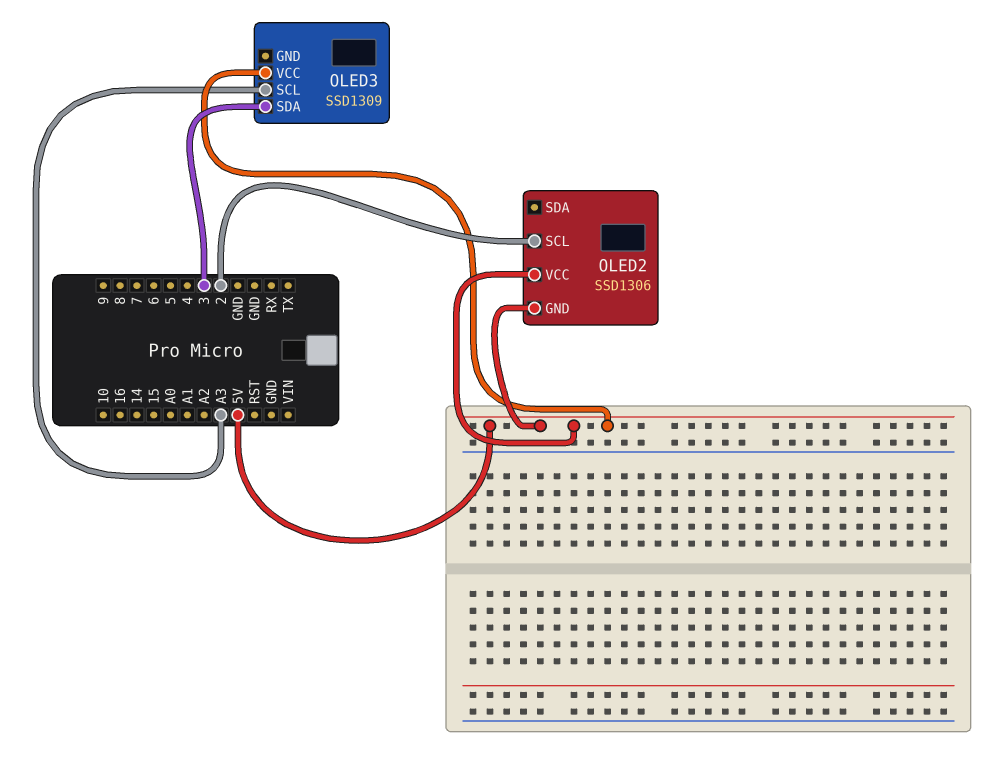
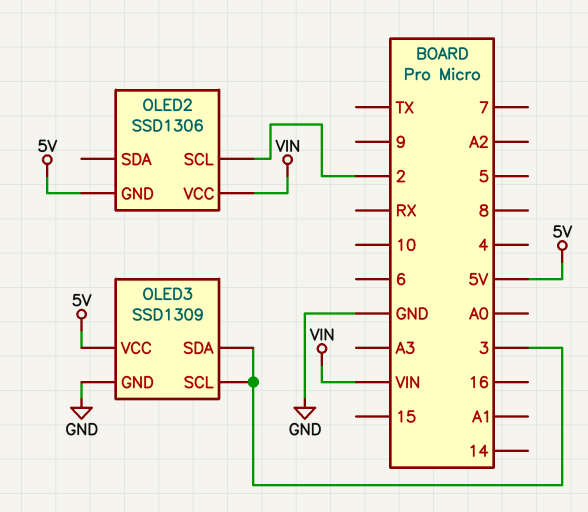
OLED2 pin VCC: 5V -> VIN
OLED3 pin GND: none -> GND
OLED3 pin SCL: A3 -> 3

